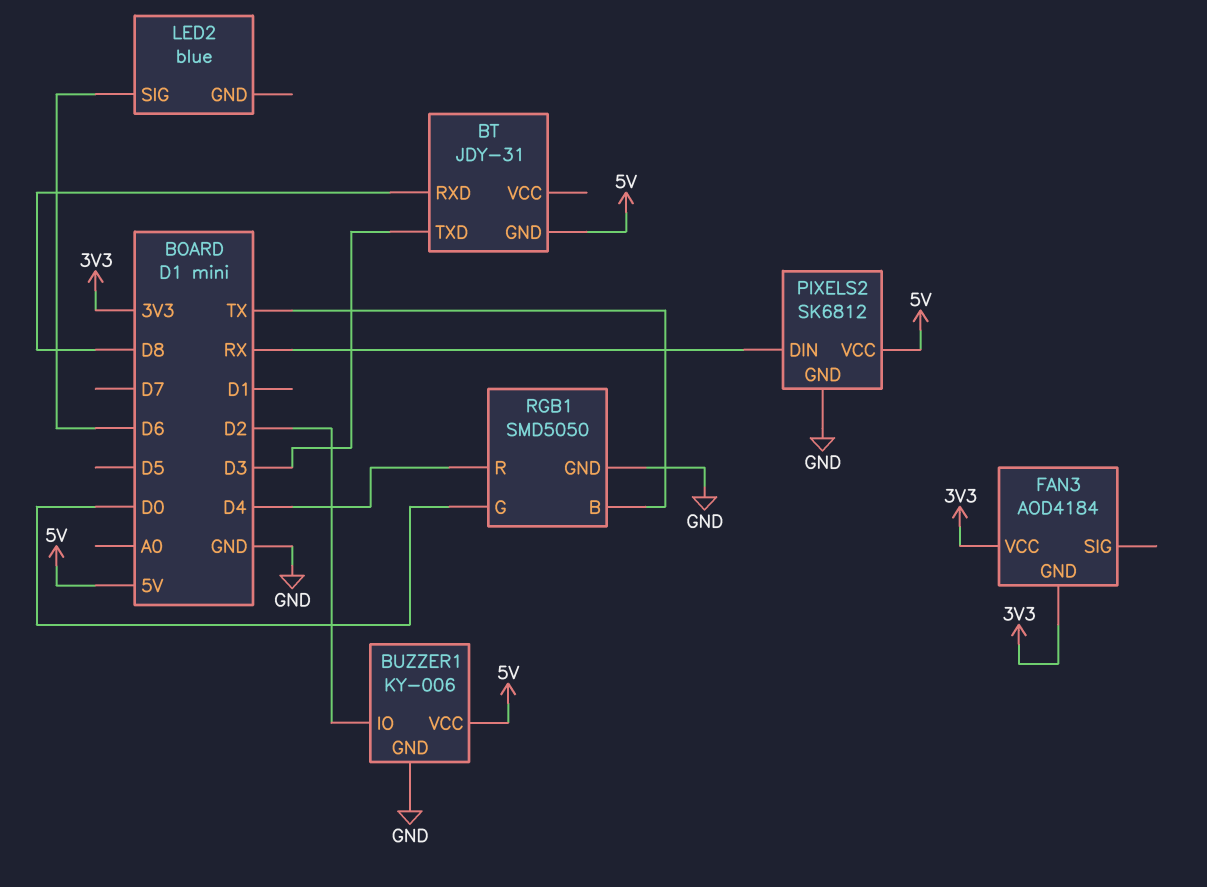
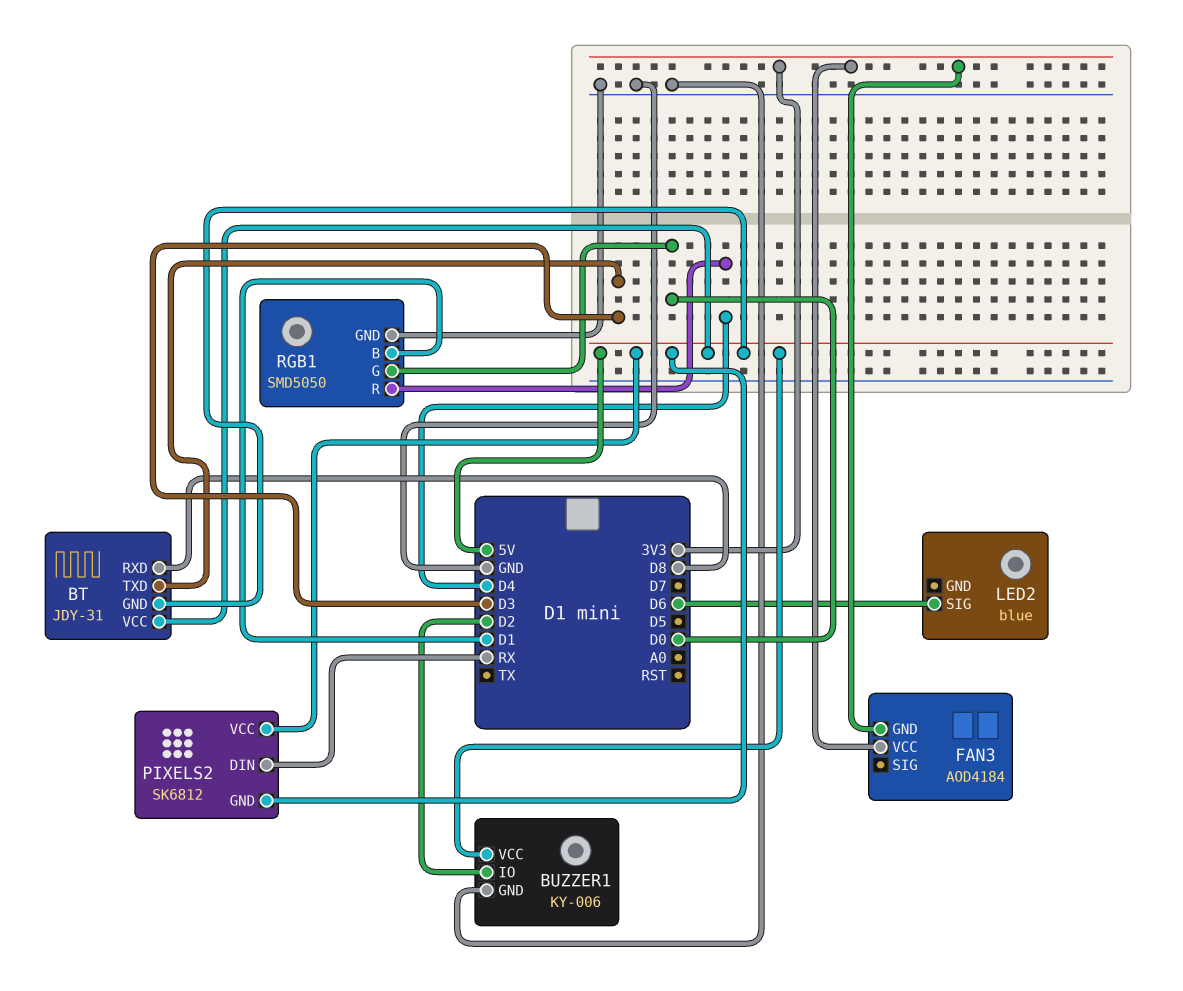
BT pin VCC: none -> 5V
PIXELS2 pin GND: GND -> 5V
RGB1 pin B: TX -> D1

